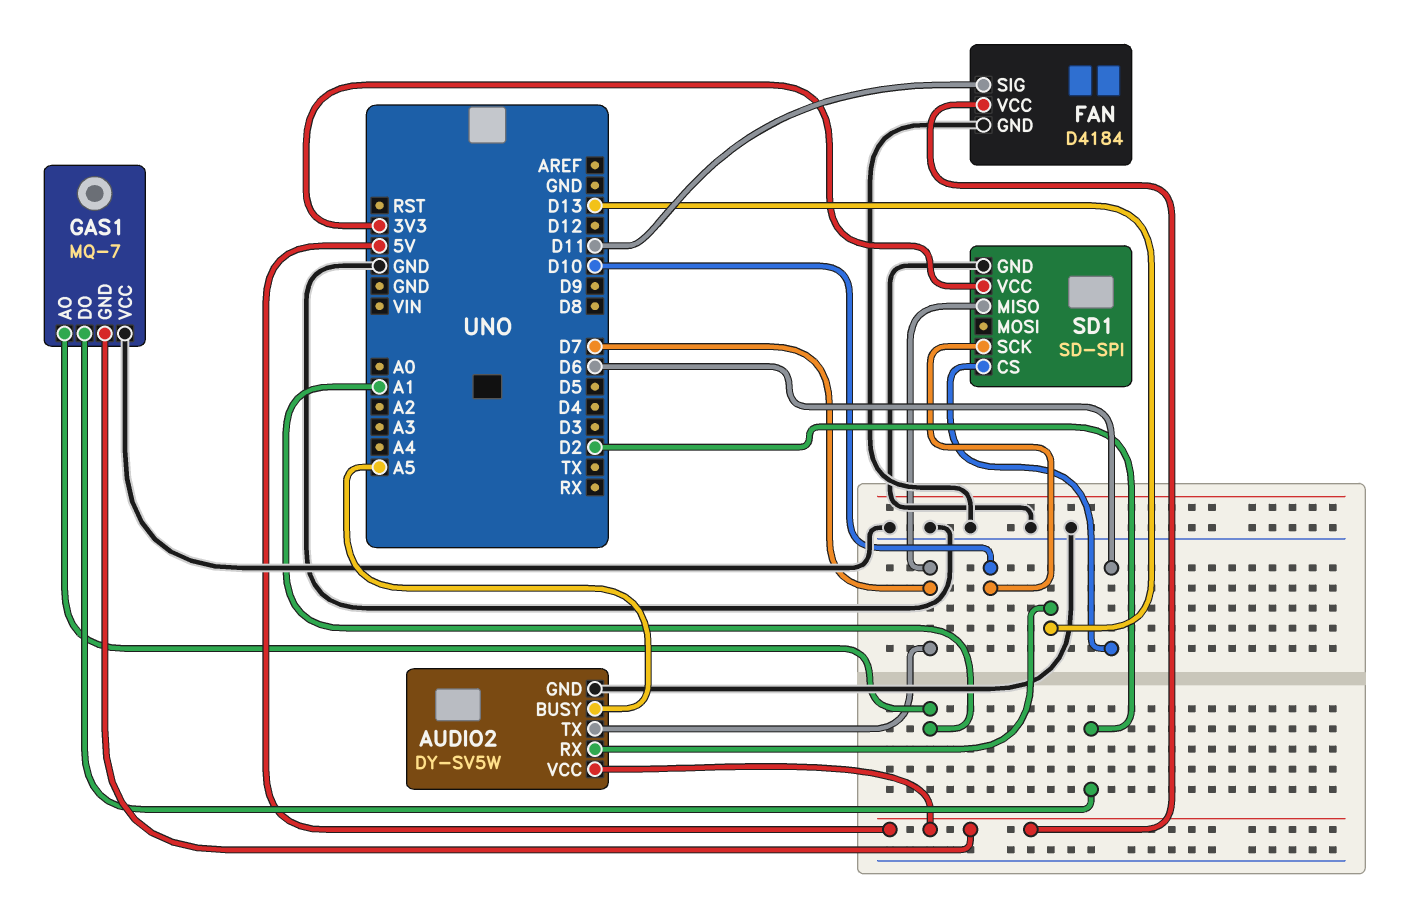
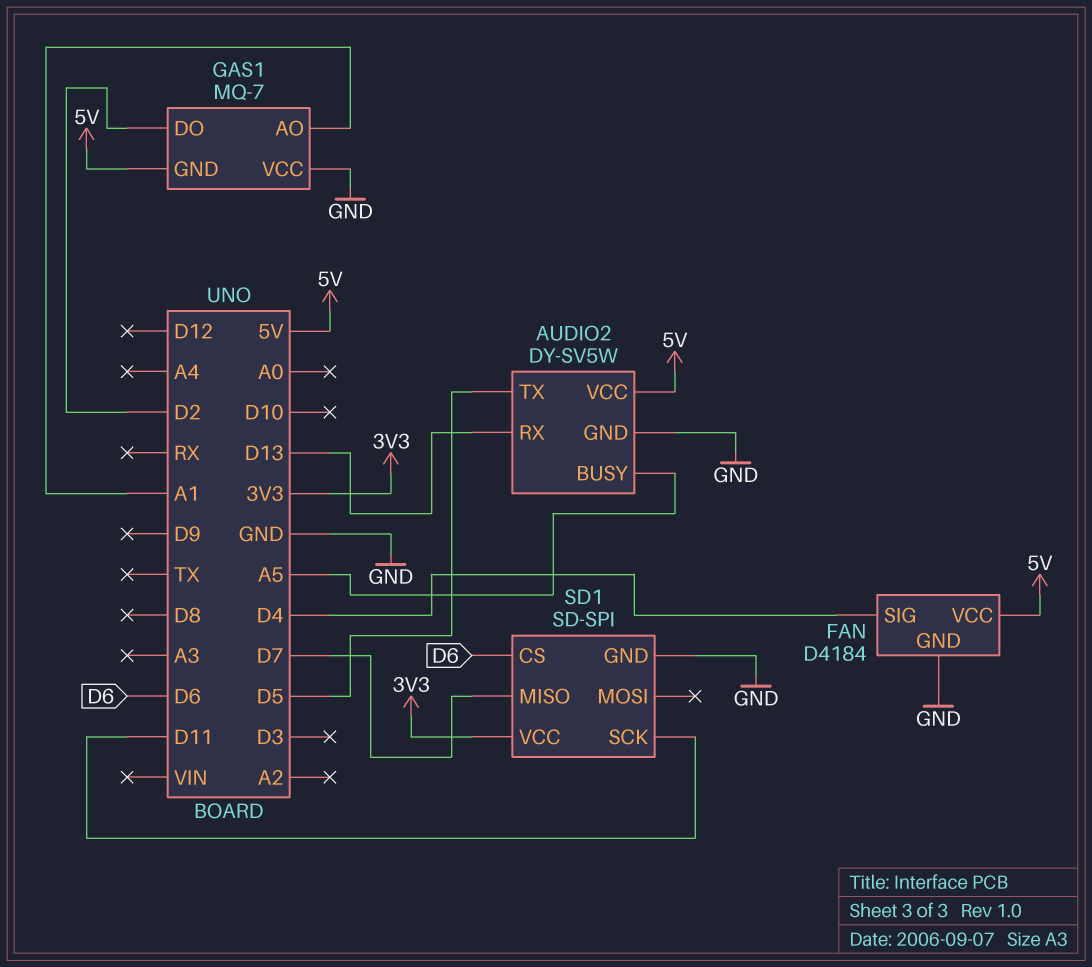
AUDIO2 pin TX: D7 -> D5
FAN pin SIG: D11 -> D4
SD1 pin SCK: D10 -> D11

